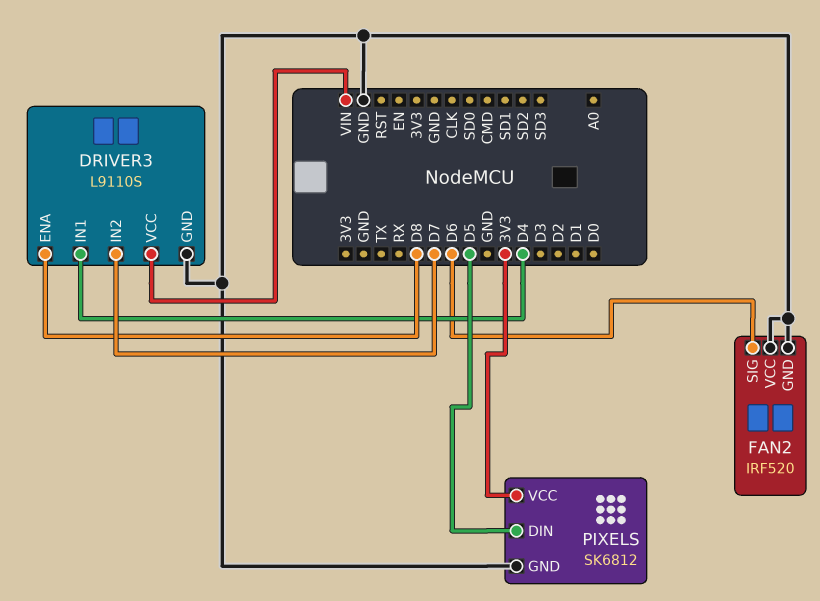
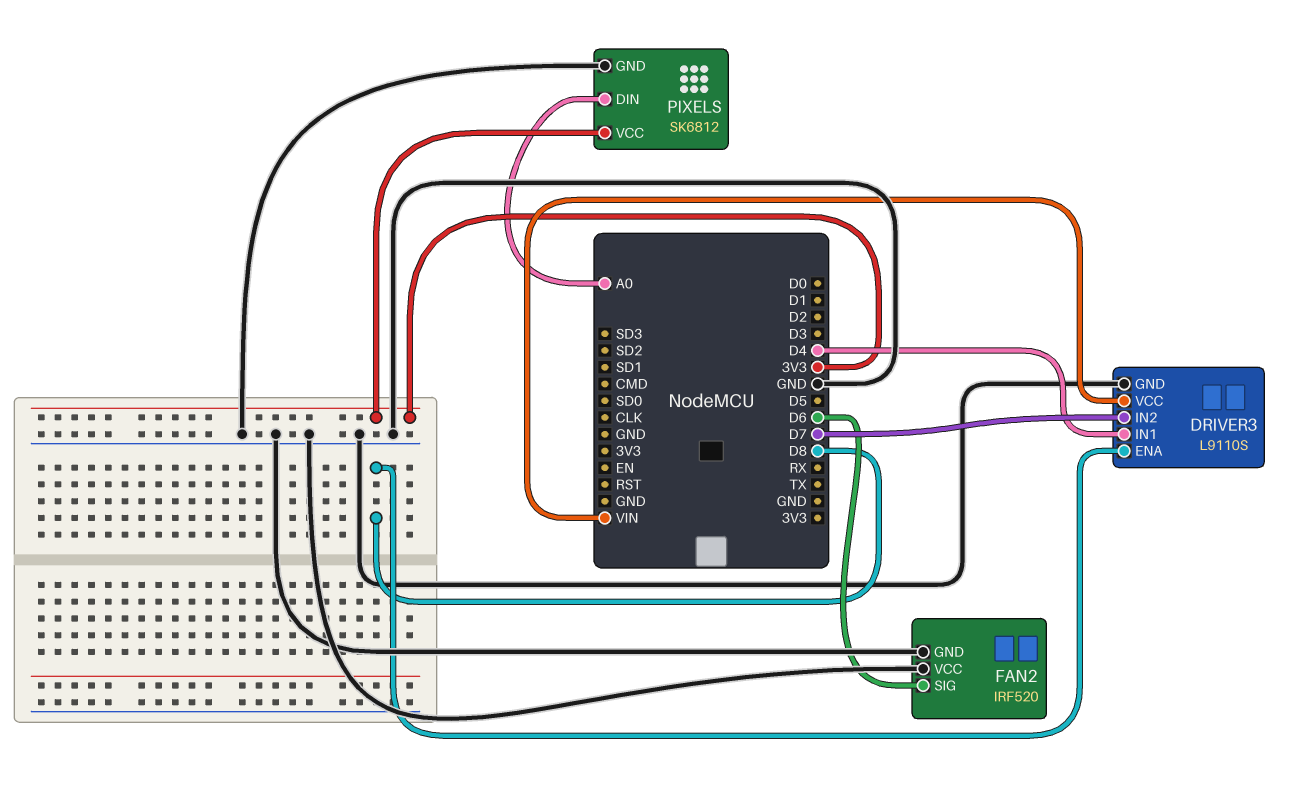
PIXELS pin DIN: D5 -> A0

